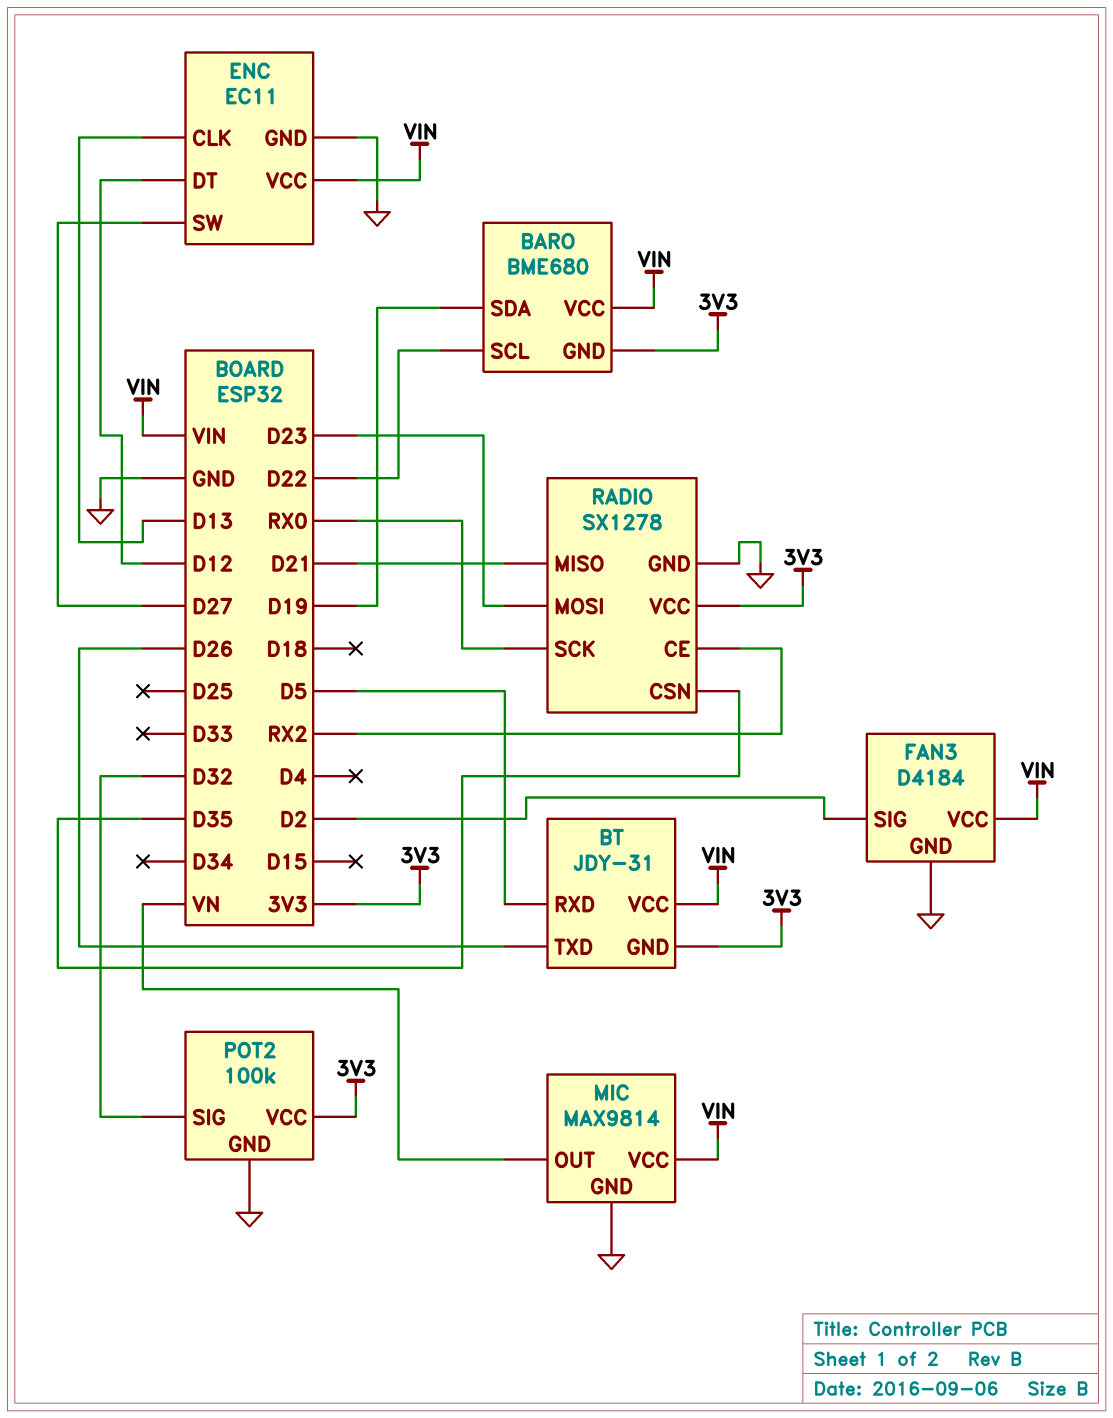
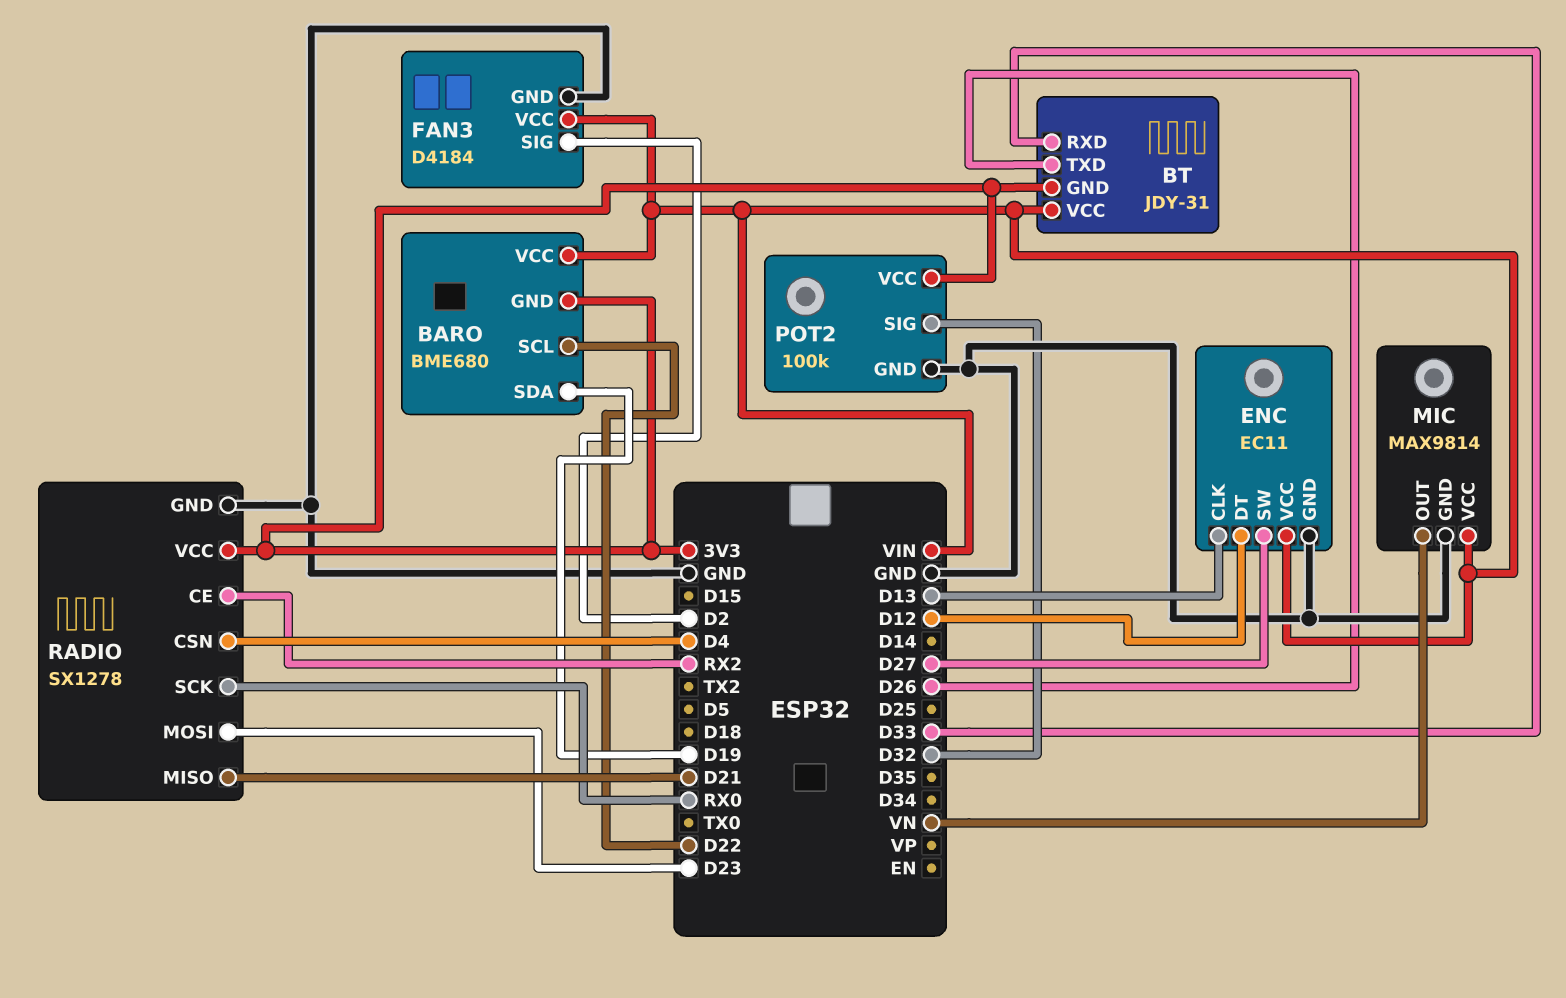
BT pin RXD: D5 -> D33
RADIO pin CSN: D35 -> D4

